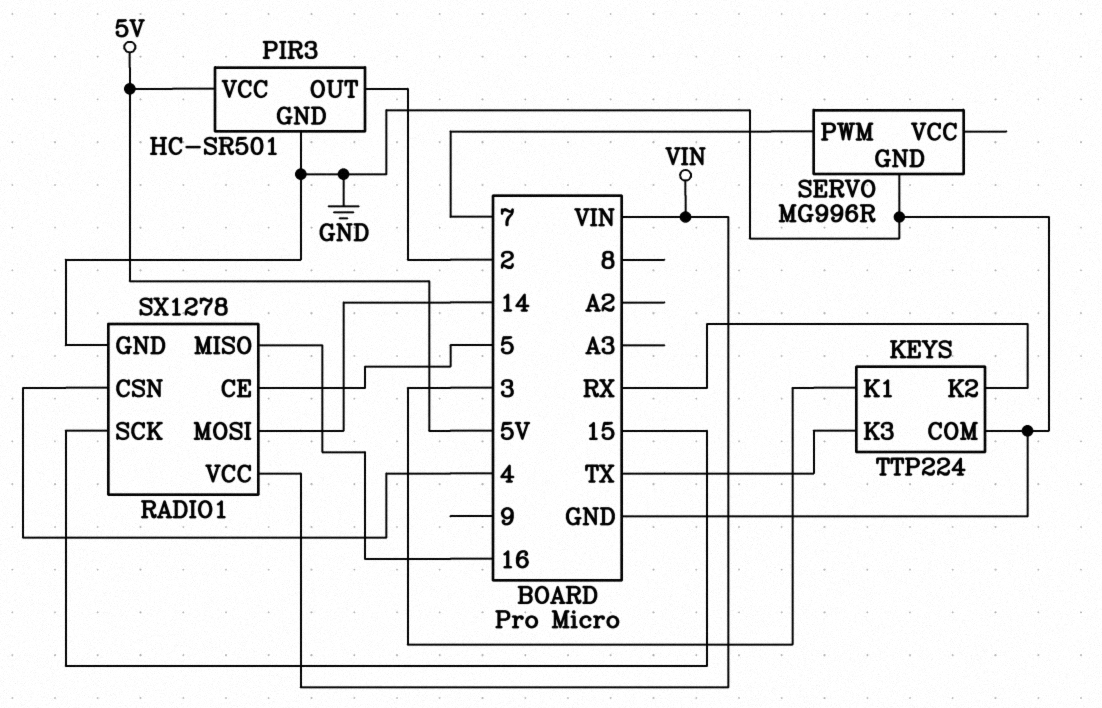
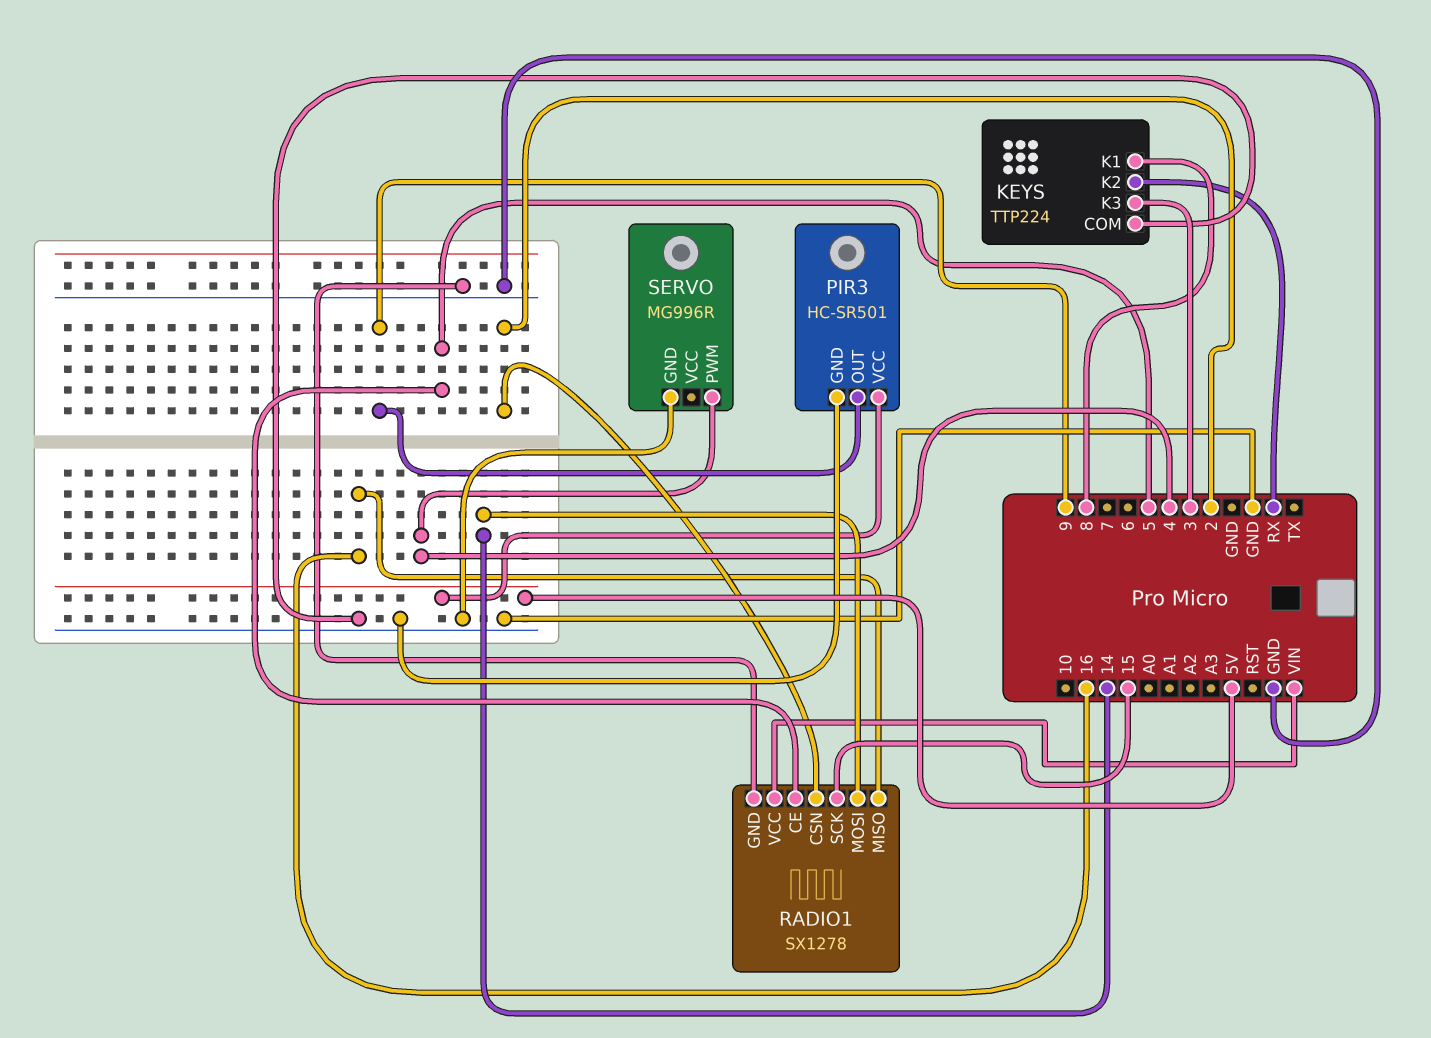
KEYS pin K1: 3 -> 8
KEYS pin K3: TX -> 3
PIR3 pin OUT: 2 -> 9
RADIO1 pin CSN: 4 -> 2
SERVO pin PWM: 7 -> 4

